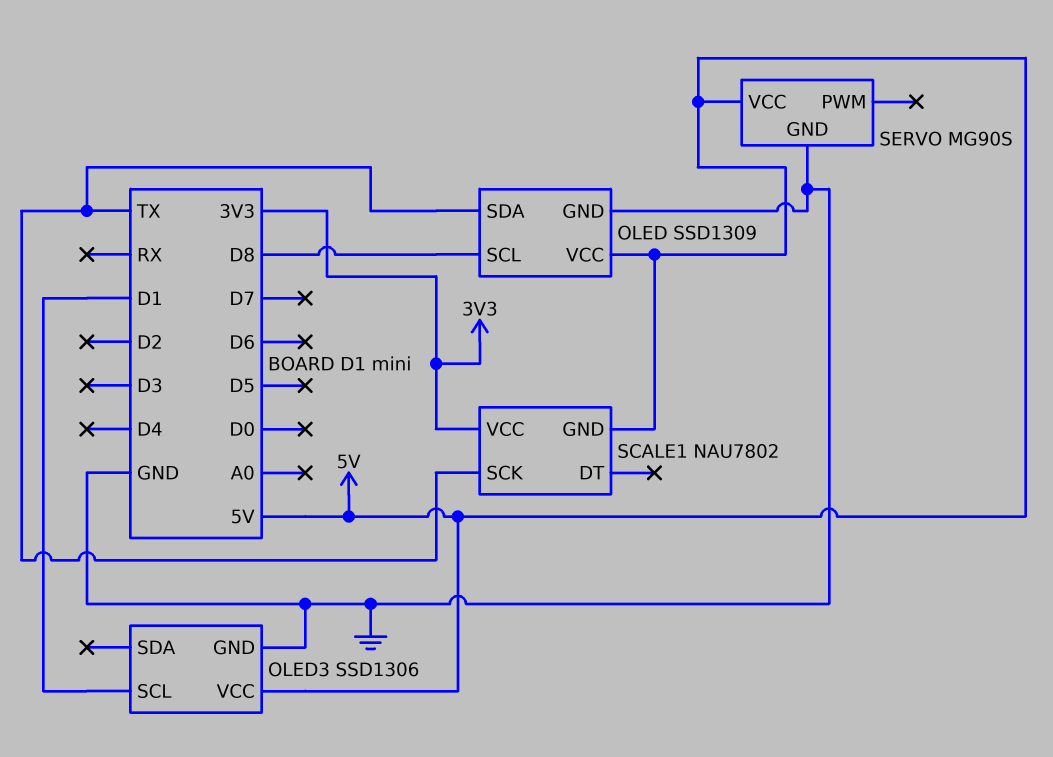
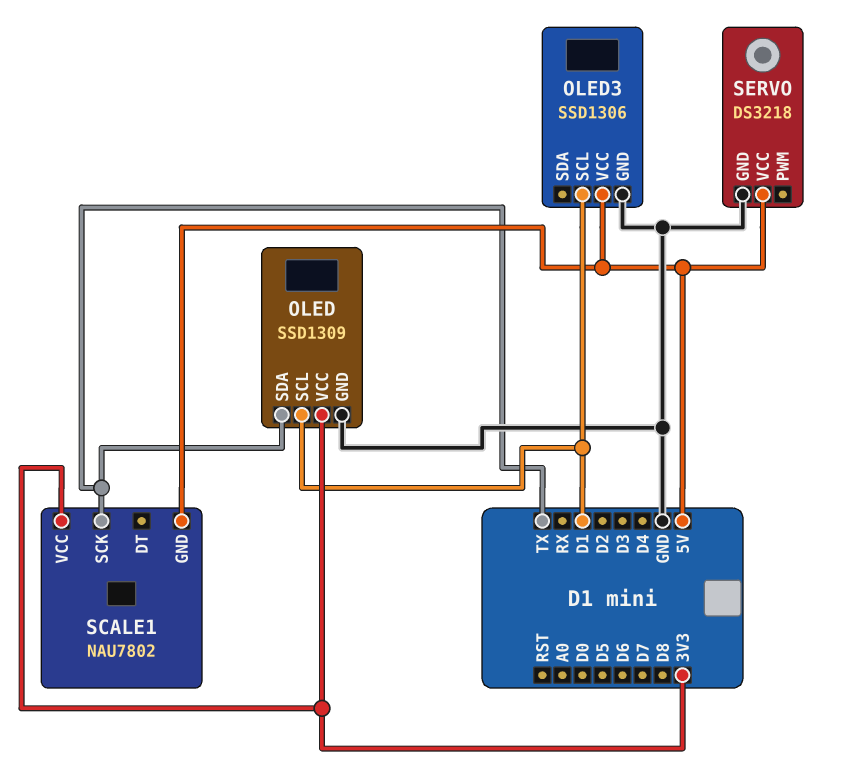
OLED pin SCL: D8 -> D1
OLED pin VCC: 5V -> 3V3
SERVO: MG90S -> DS3218

